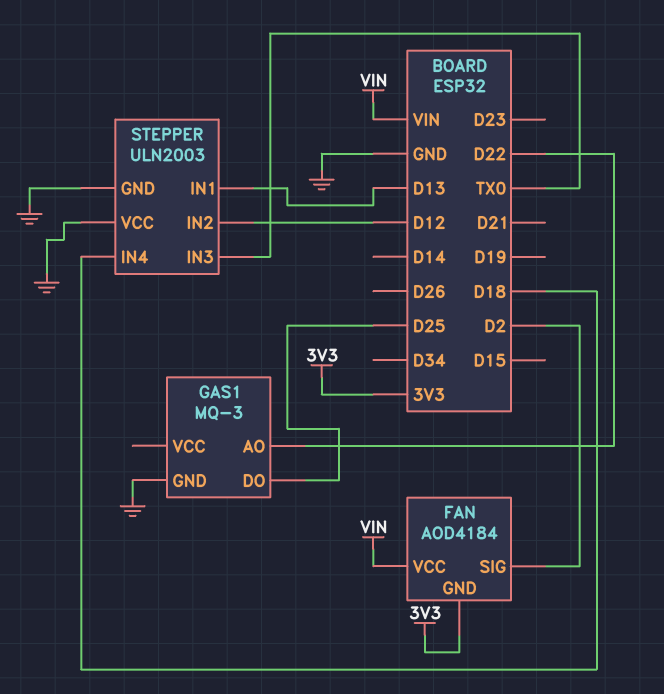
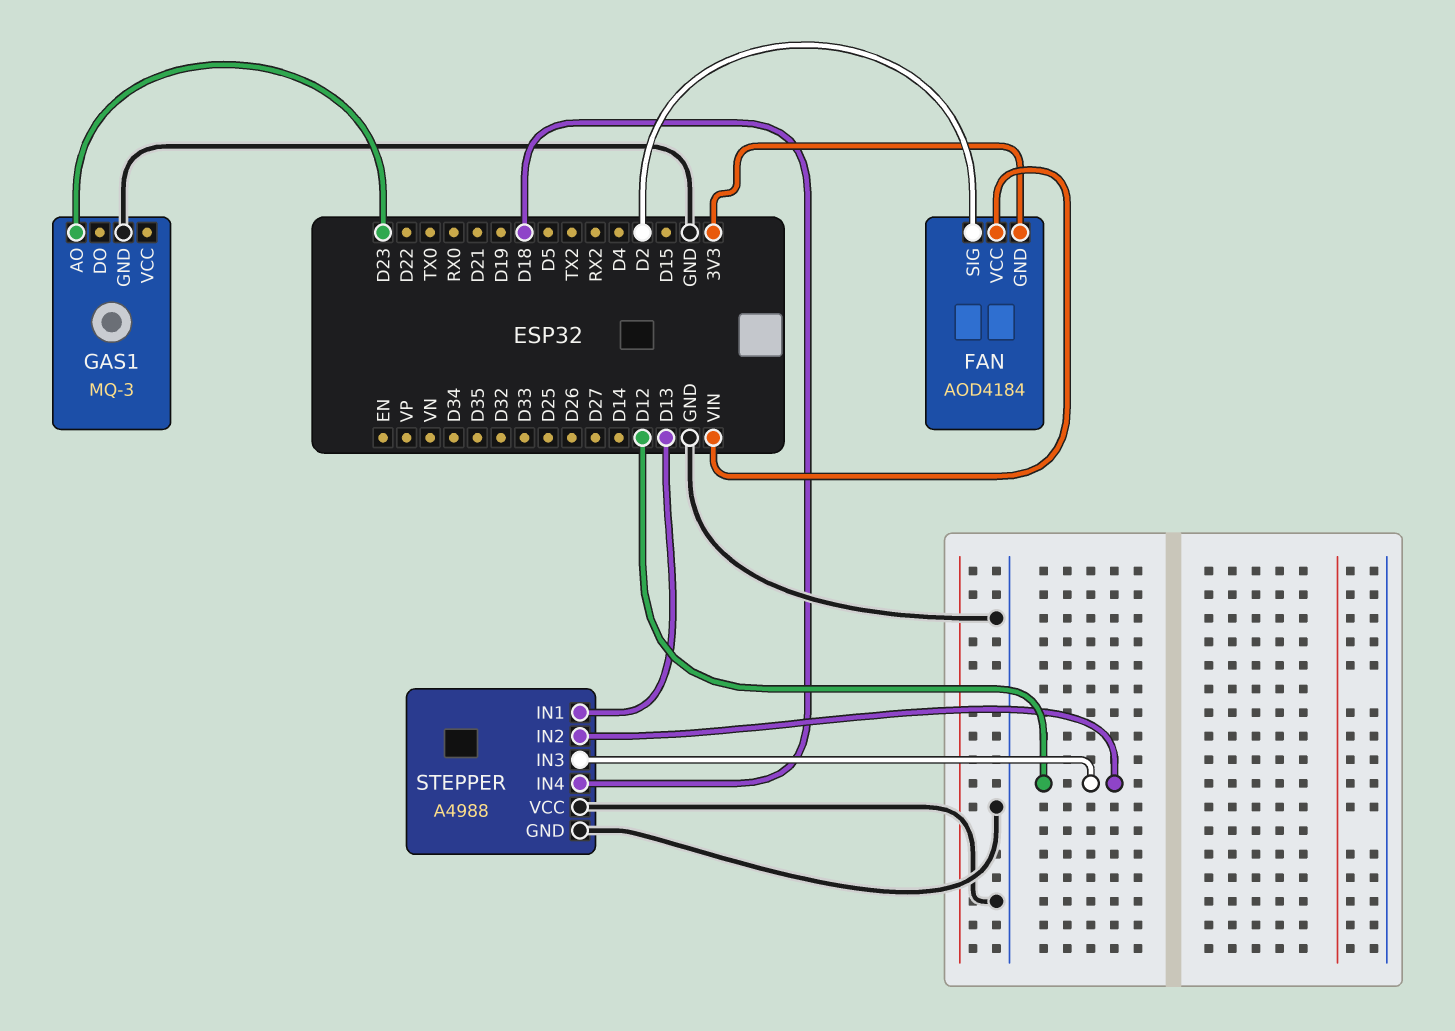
GAS1 pin AO: D22 -> D23
GAS1 pin DO: D25 -> none
STEPPER: ULN2003 -> A4988
STEPPER pin IN3: TX0 -> D12

